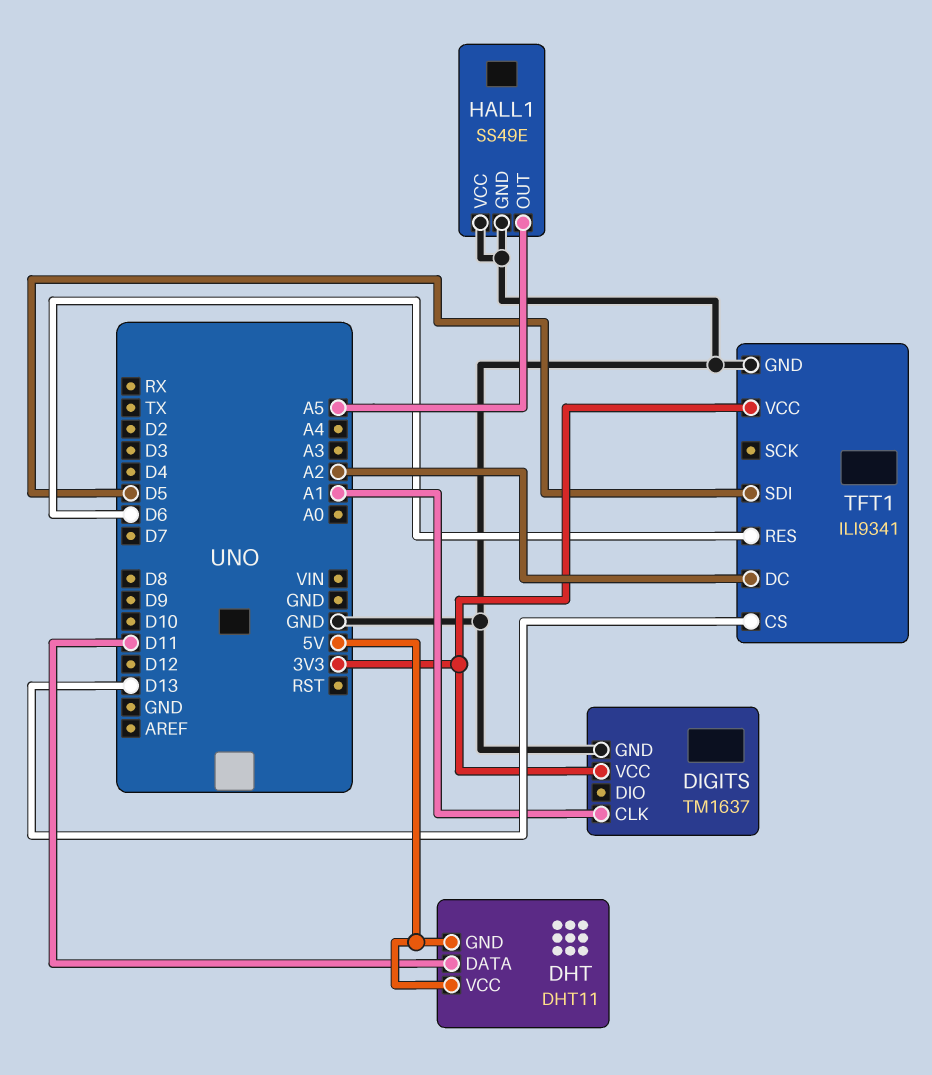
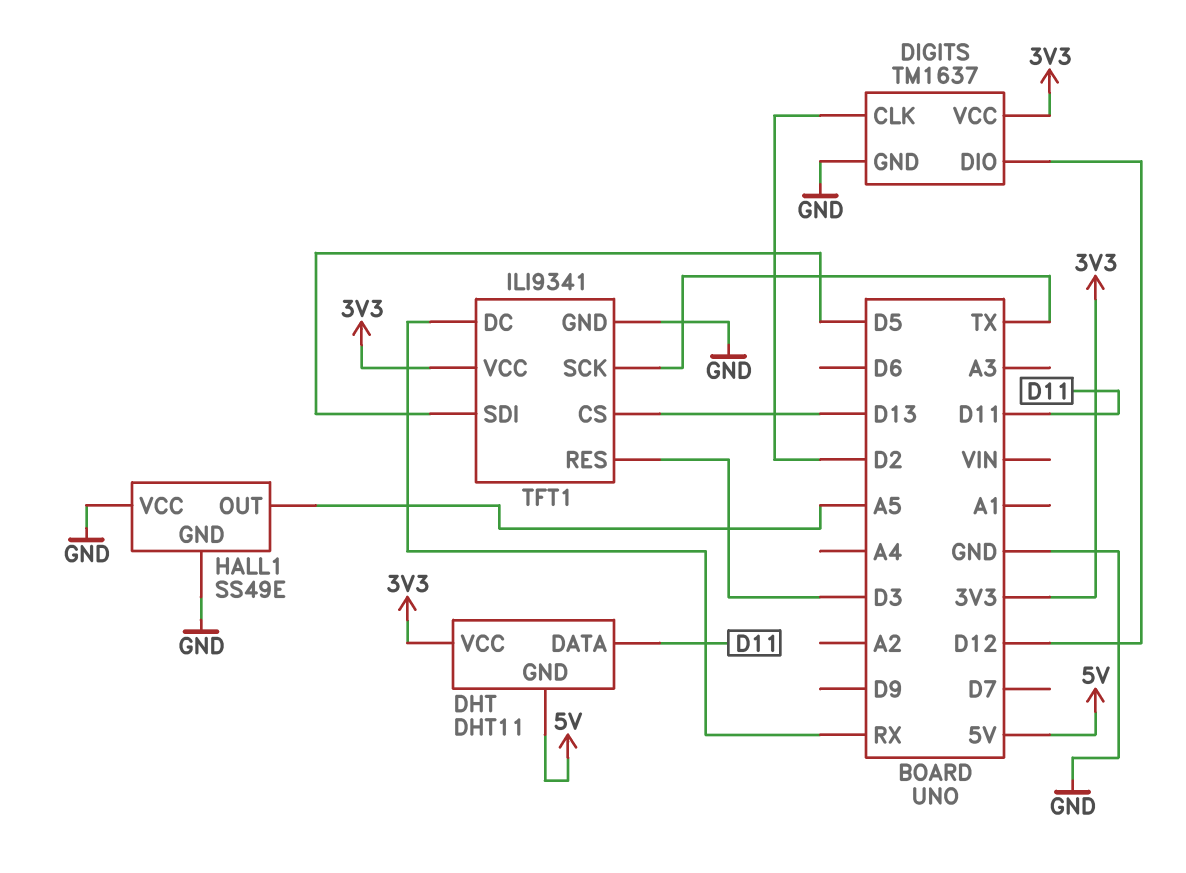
DHT pin VCC: 5V -> 3V3
DIGITS pin CLK: A1 -> D2
DIGITS pin DIO: none -> D12
TFT1 pin DC: A2 -> RX
TFT1 pin RES: D6 -> D3
TFT1 pin SCK: none -> TX

